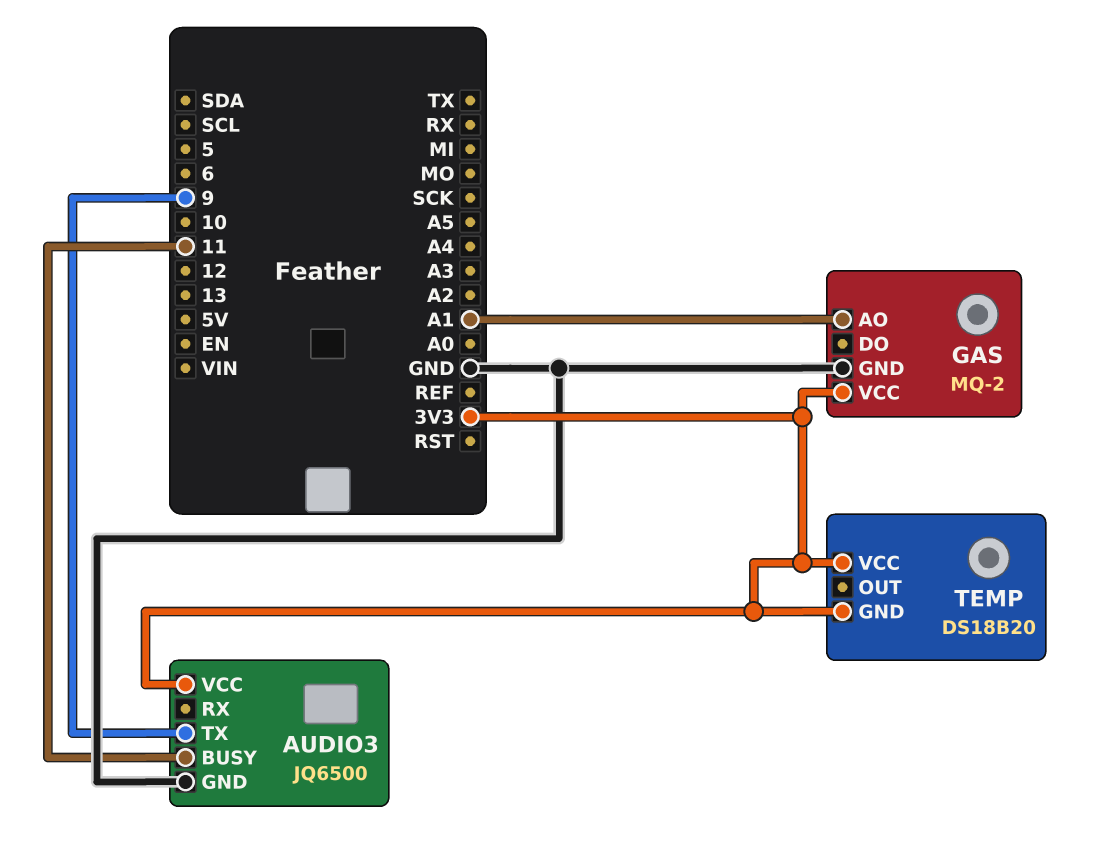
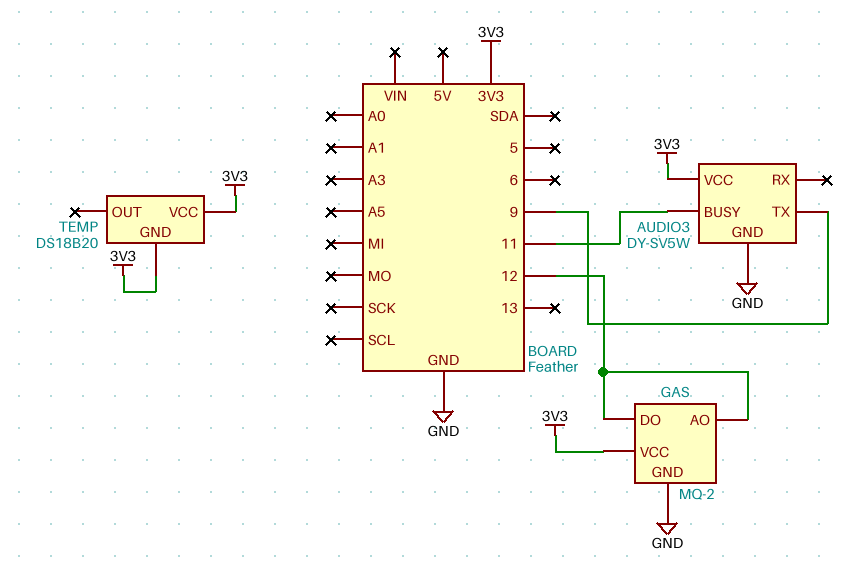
AUDIO3: JQ6500 -> DY-SV5W
GAS pin AO: A1 -> 12
GAS pin DO: none -> 12

